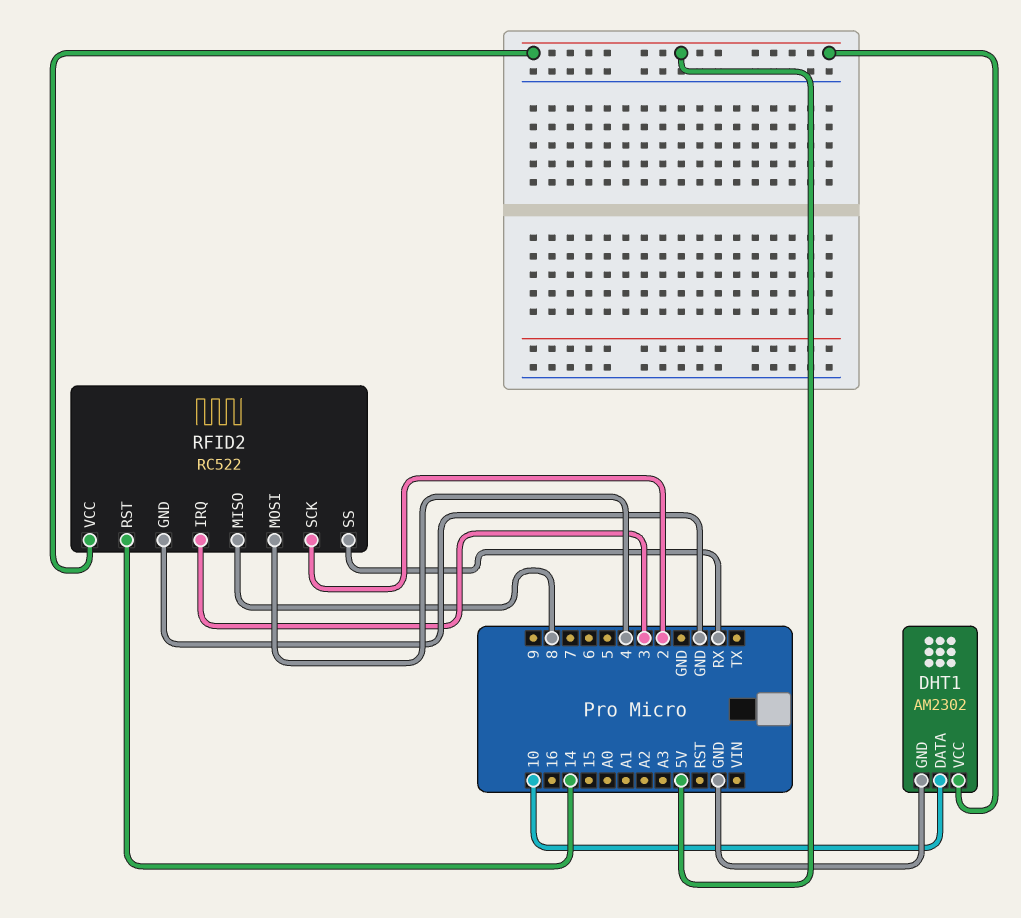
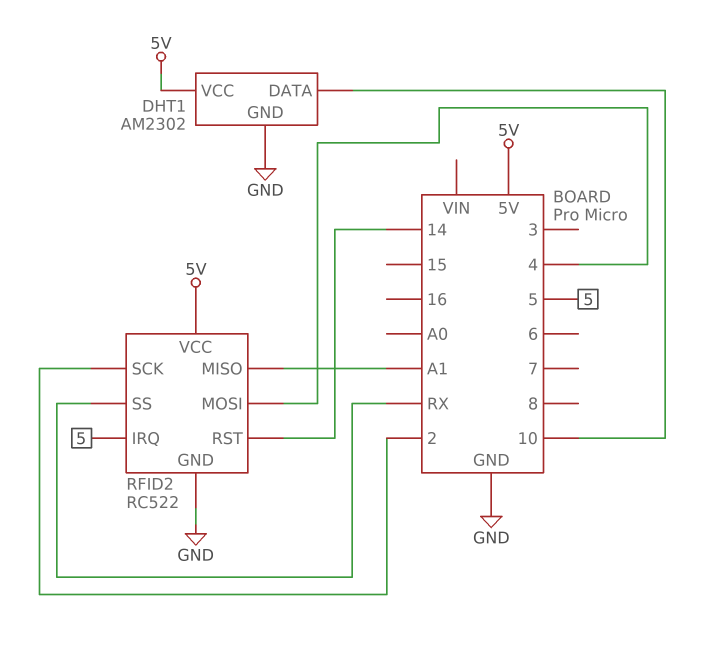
RFID2 pin IRQ: 3 -> 5
RFID2 pin MISO: 8 -> A1

